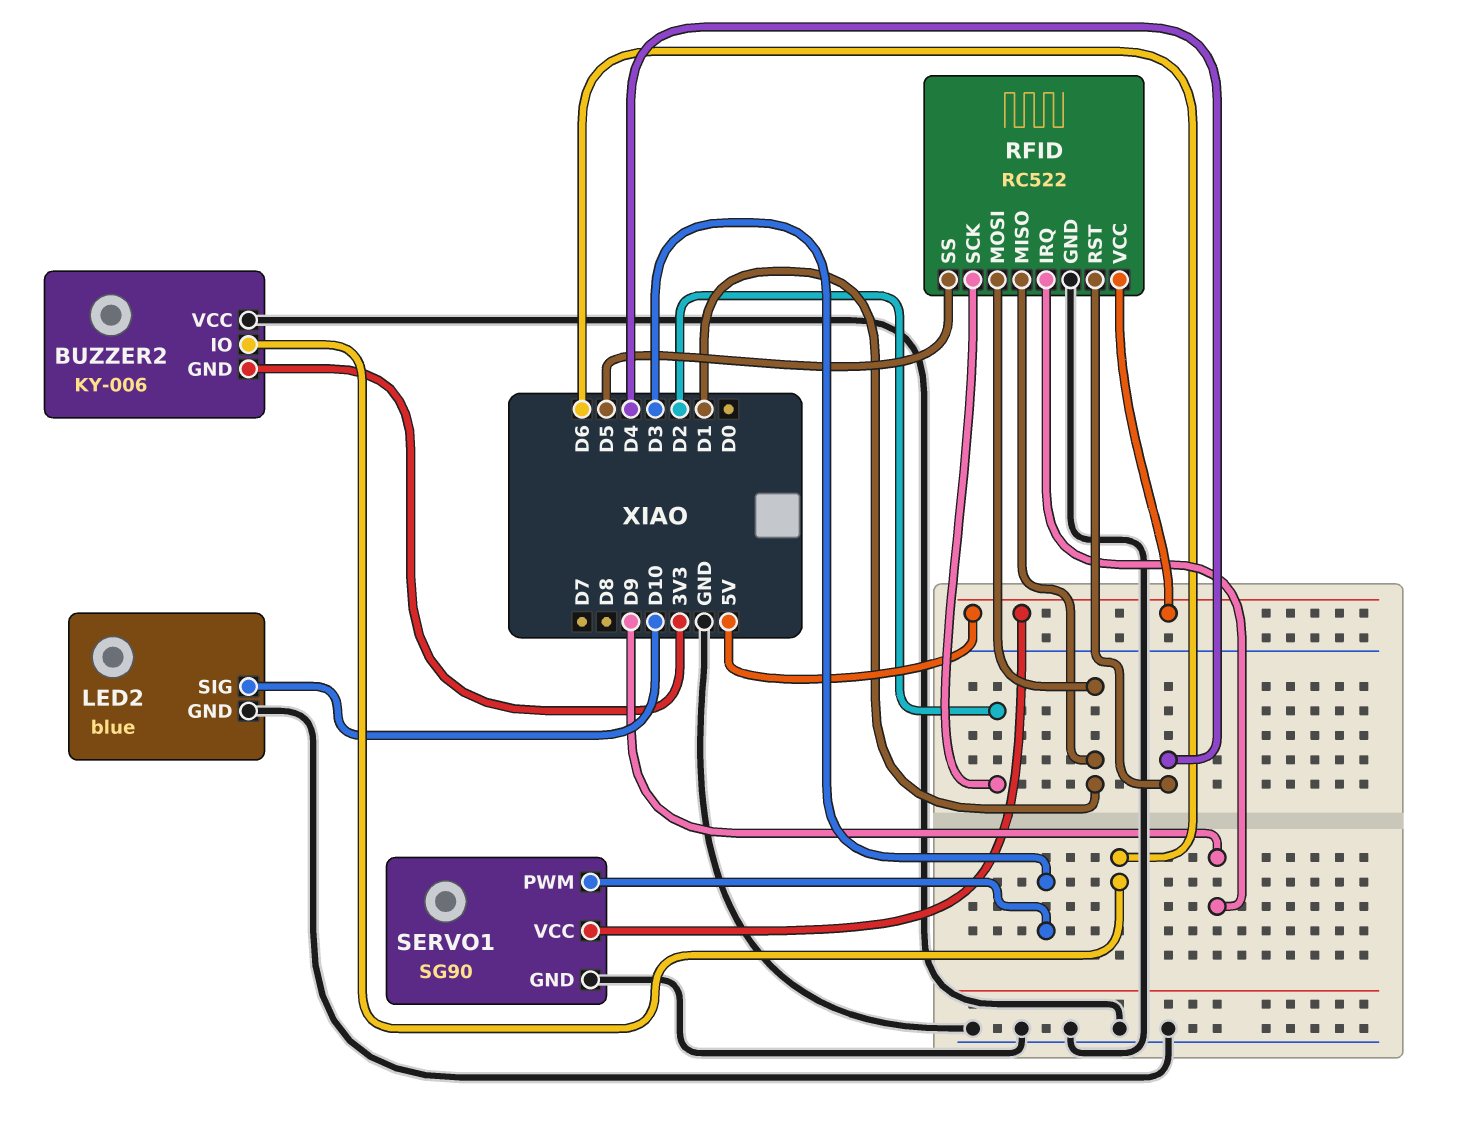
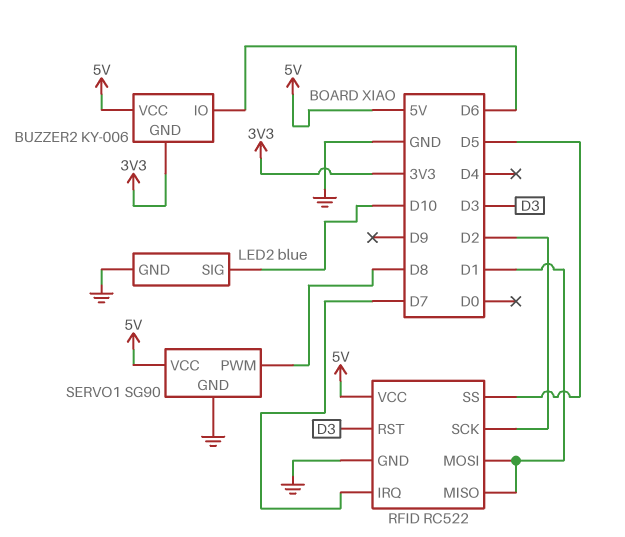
BUZZER2 pin VCC: GND -> 5V
RFID pin IRQ: D9 -> D7
RFID pin RST: D4 -> D3
SERVO1 pin PWM: D3 -> D8

